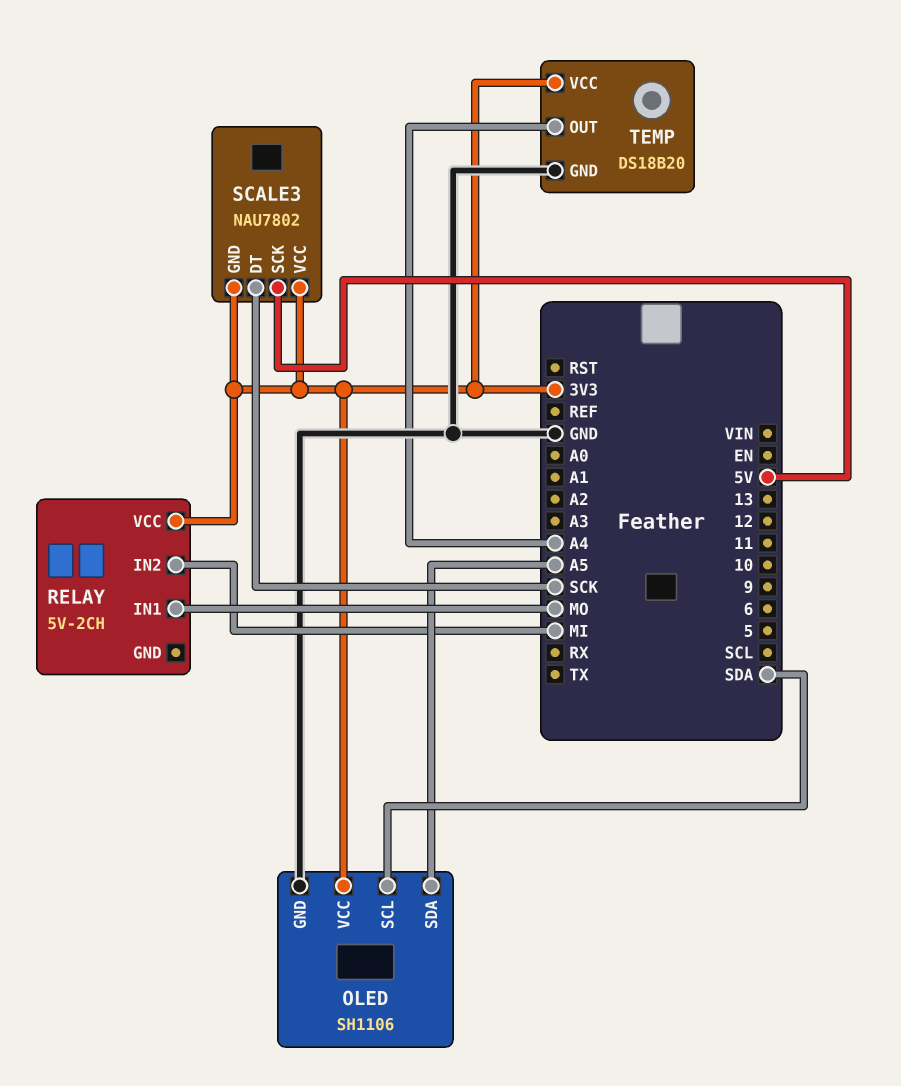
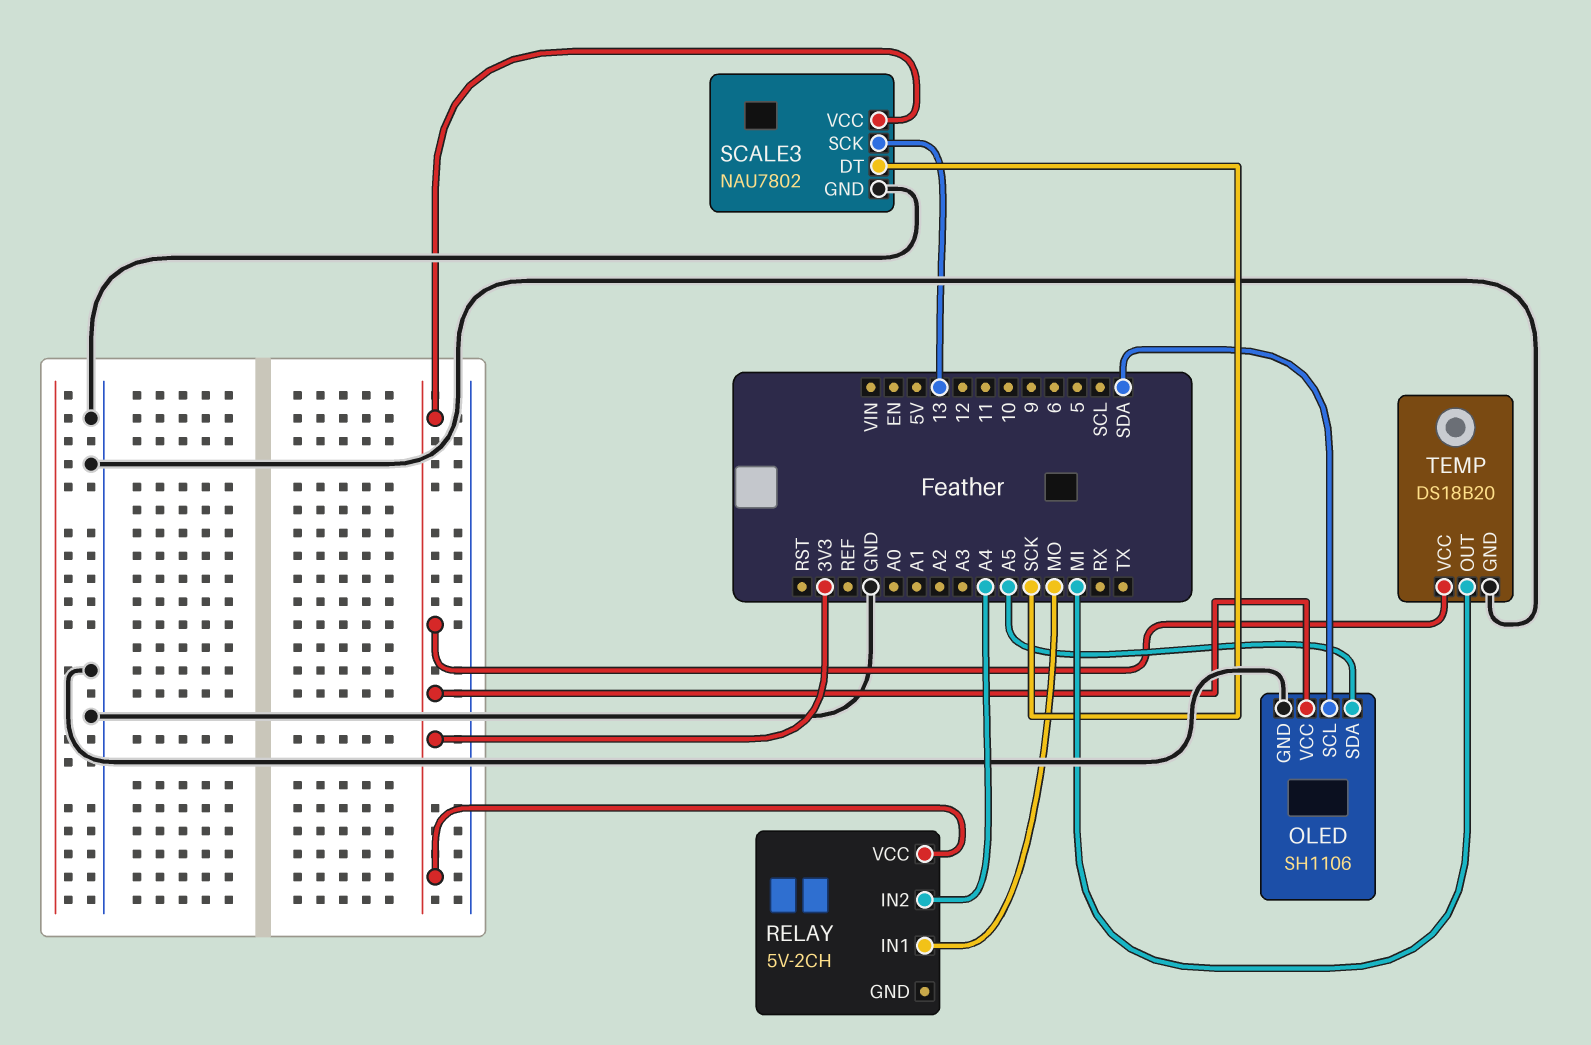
RELAY pin IN2: MI -> A4
SCALE3 pin GND: 3V3 -> GND
SCALE3 pin SCK: 5V -> 13
TEMP pin OUT: A4 -> MI

